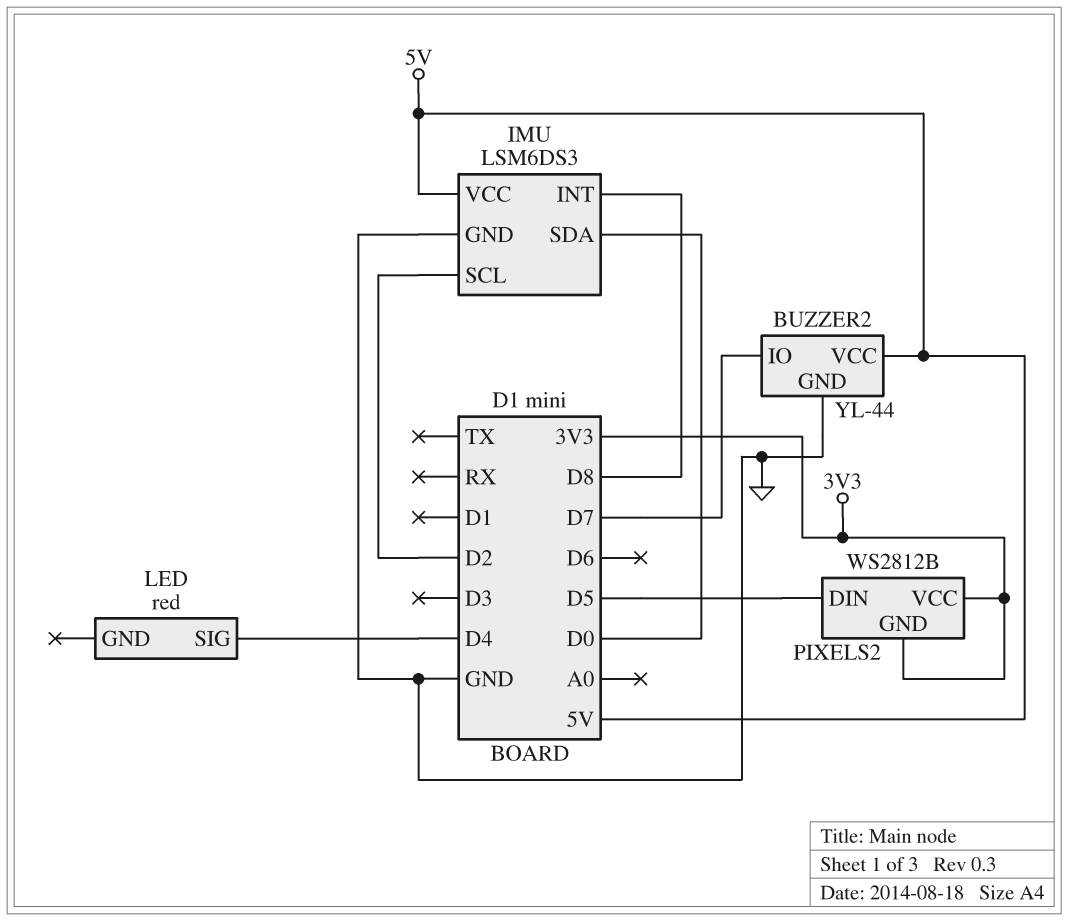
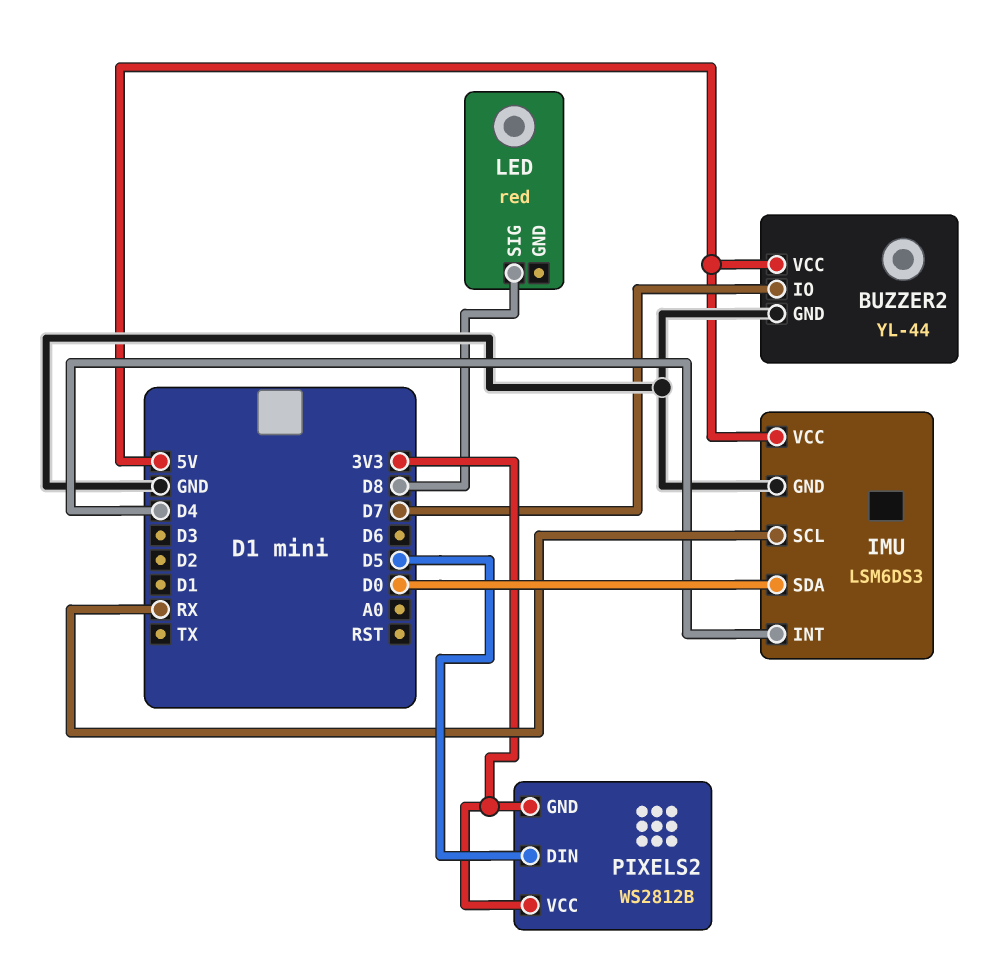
IMU pin INT: D8 -> D4
IMU pin SCL: D2 -> RX
LED pin SIG: D4 -> D8

